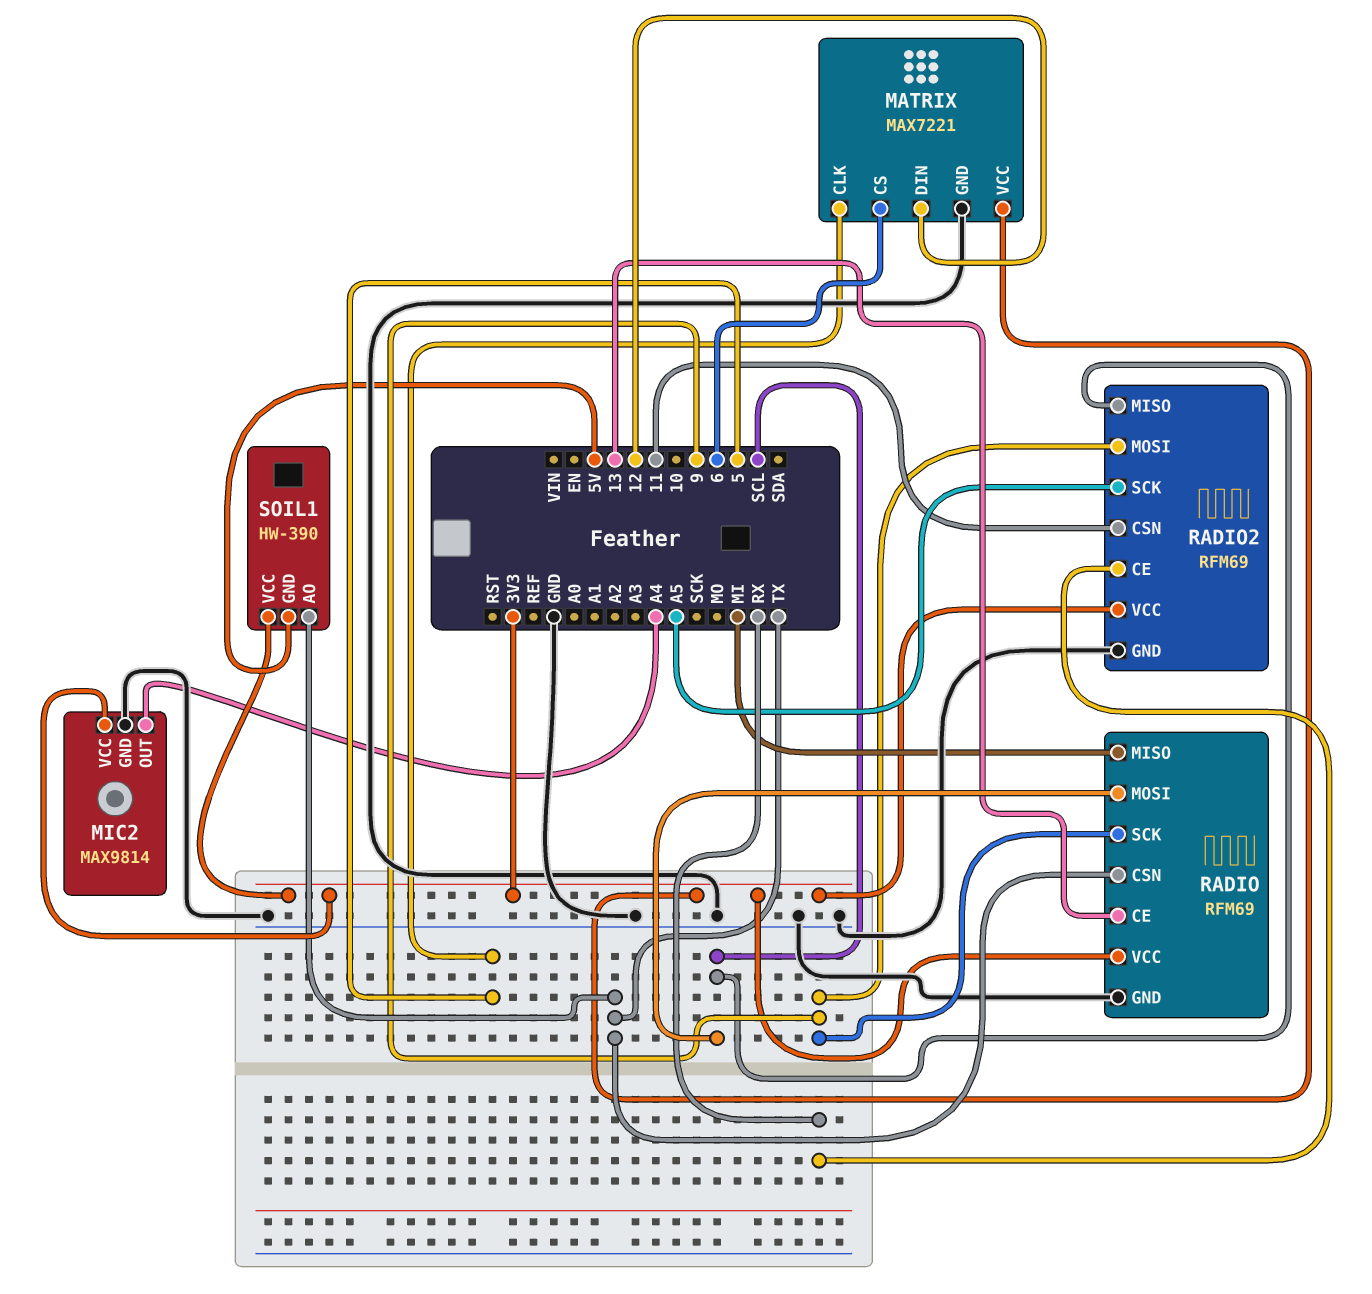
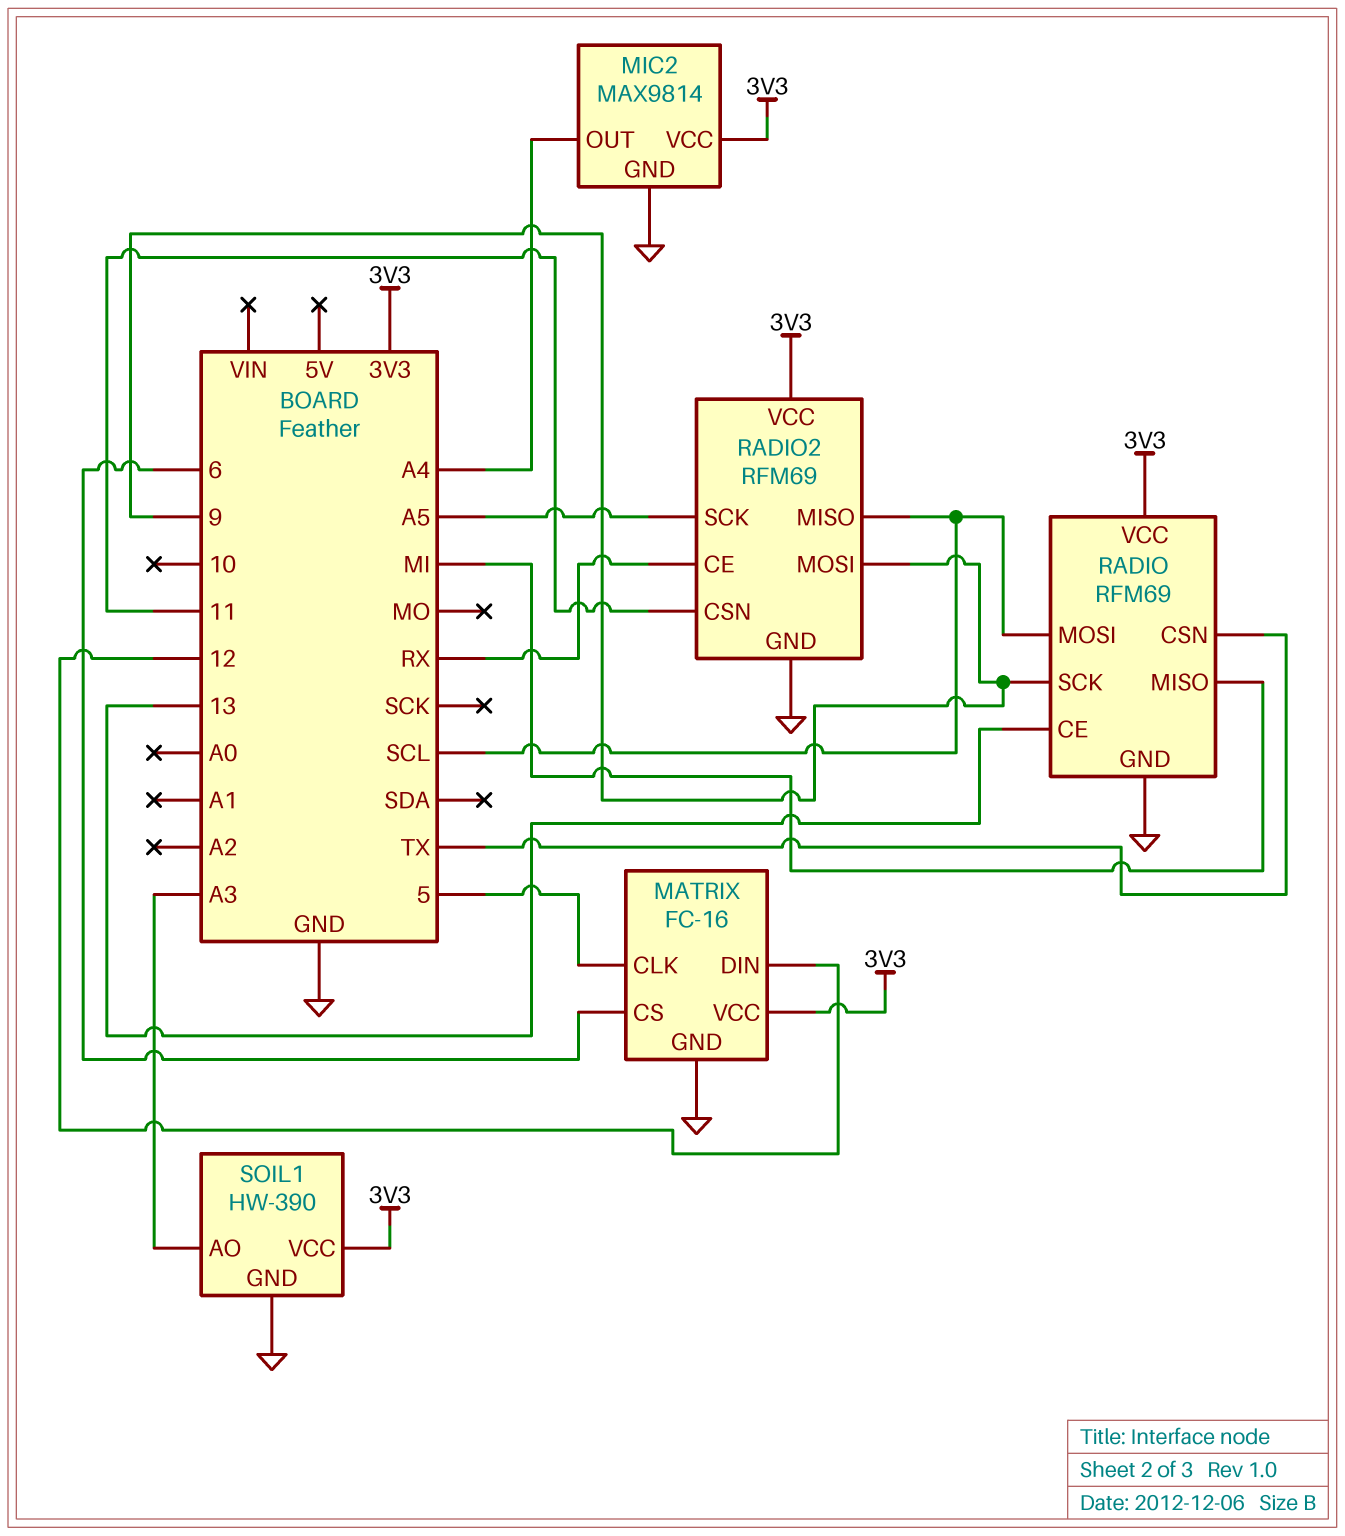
MATRIX: MAX7221 -> FC-16
SOIL1 pin AO: TX -> A3
SOIL1 pin GND: 5V -> GND

